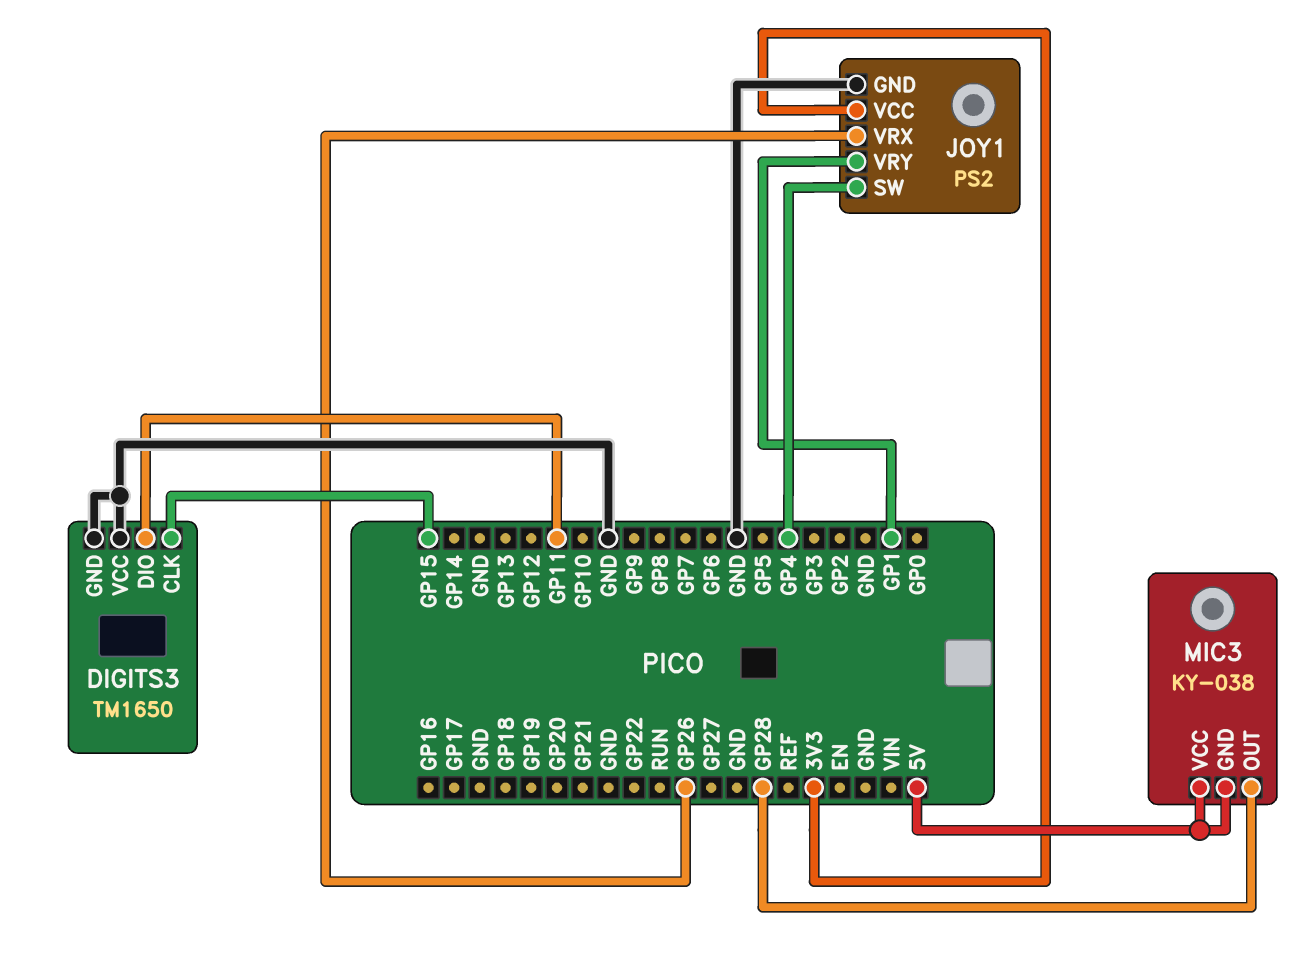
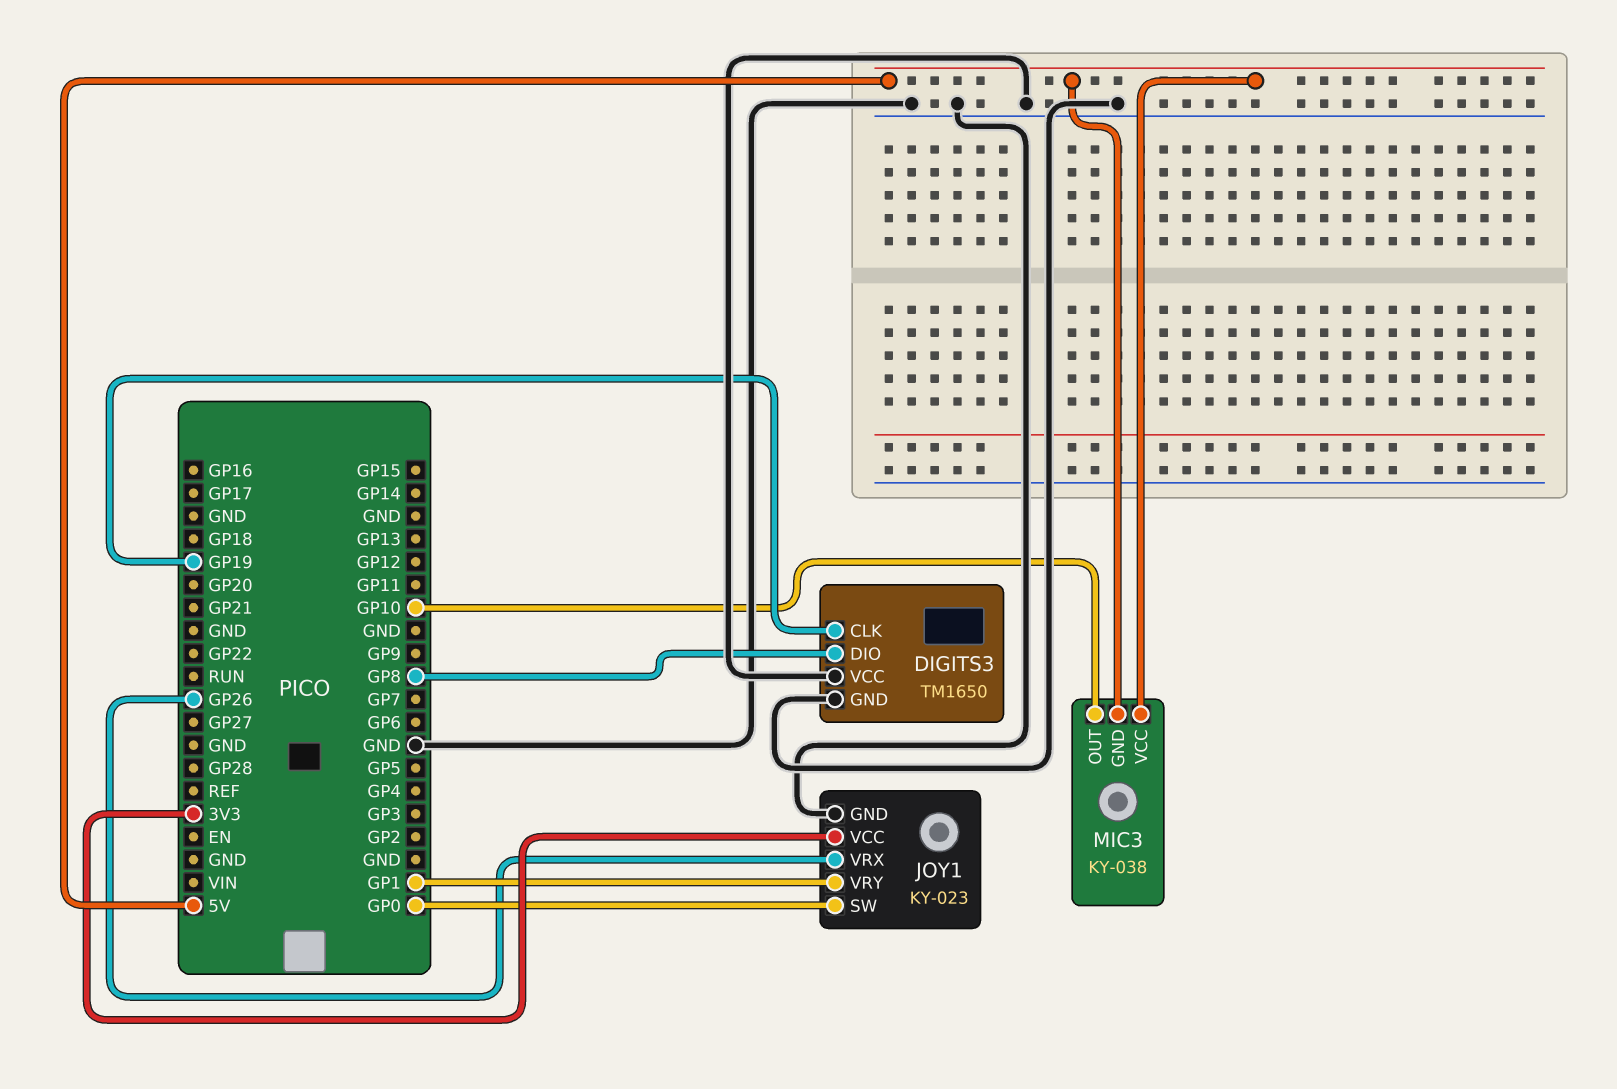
DIGITS3 pin CLK: GP15 -> GP19
DIGITS3 pin DIO: GP11 -> GP8
JOY1: PS2 -> KY-023
JOY1 pin SW: GP4 -> GP0
MIC3 pin OUT: GP28 -> GP10

